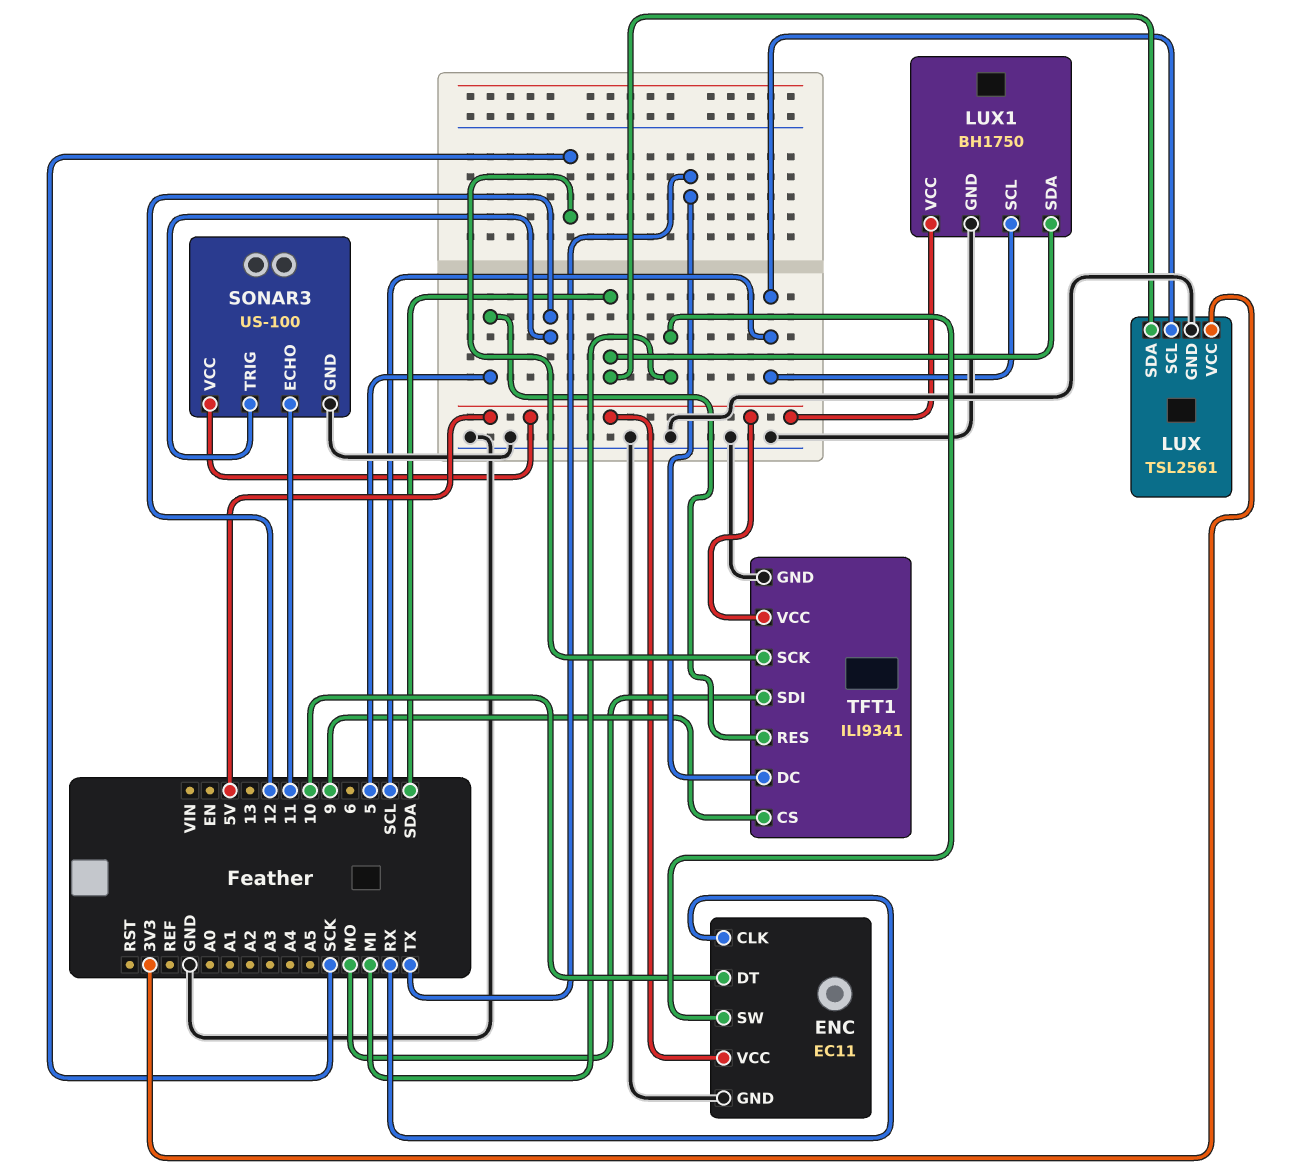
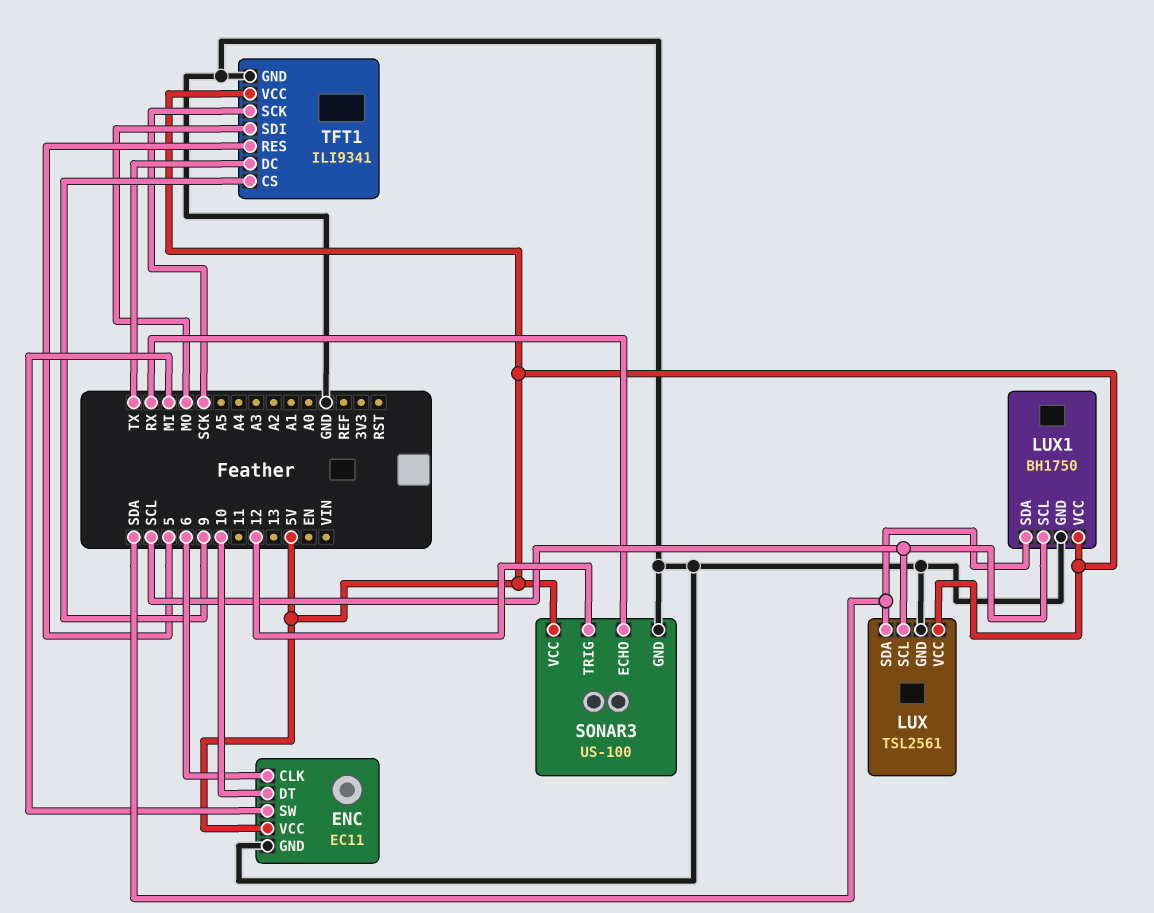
ENC pin CLK: RX -> 6
LUX pin VCC: 3V3 -> 5V
SONAR3 pin ECHO: 11 -> RX

